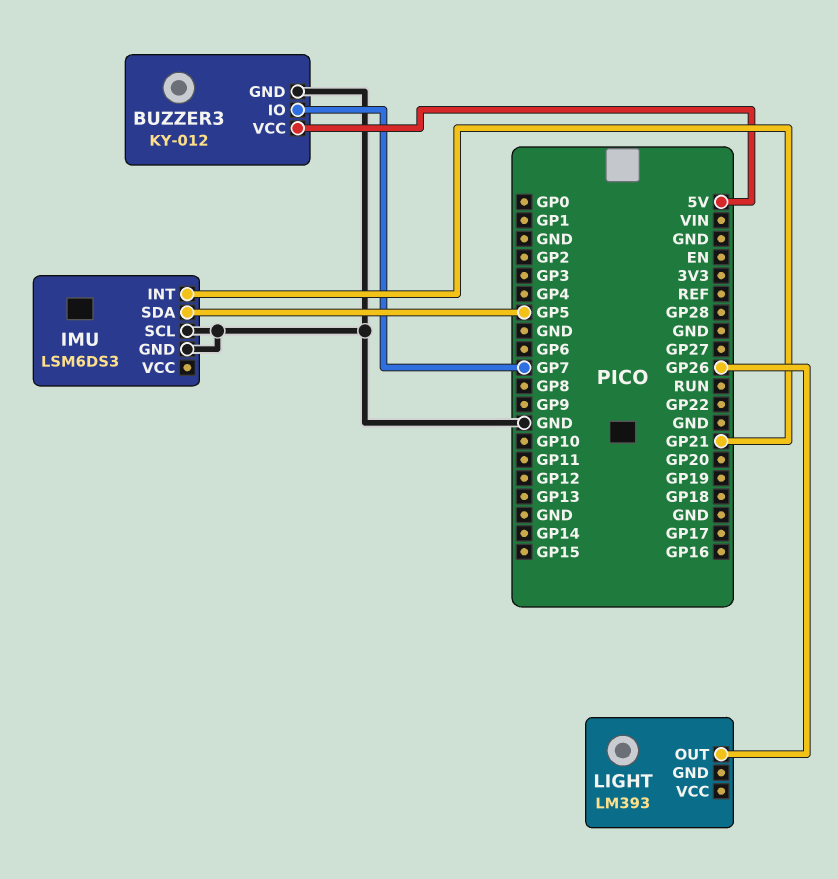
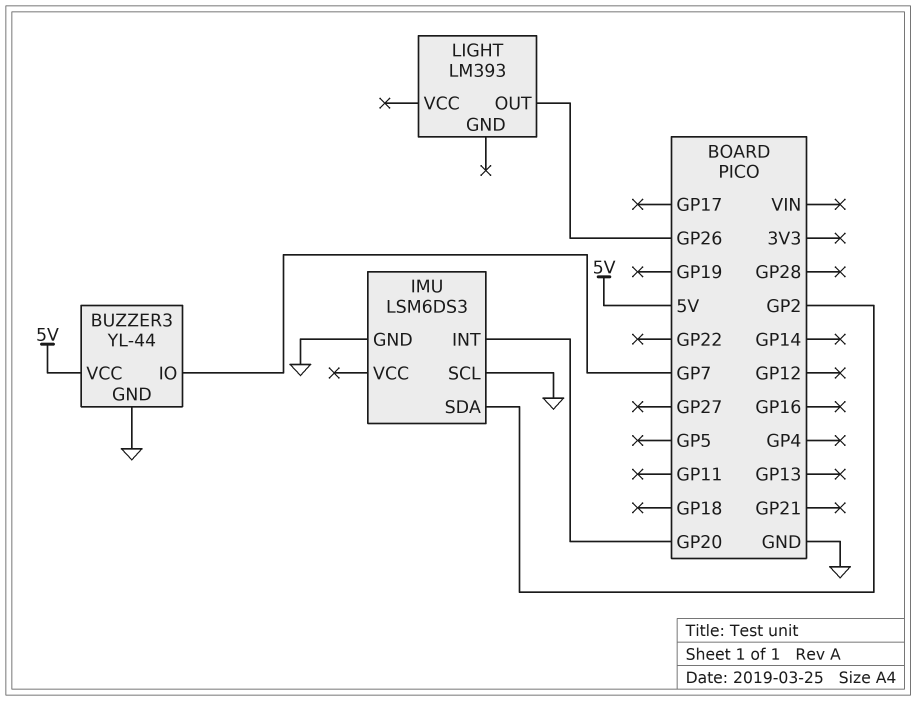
BUZZER3: KY-012 -> YL-44
IMU pin INT: GP21 -> GP20
IMU pin SDA: GP5 -> GP2

